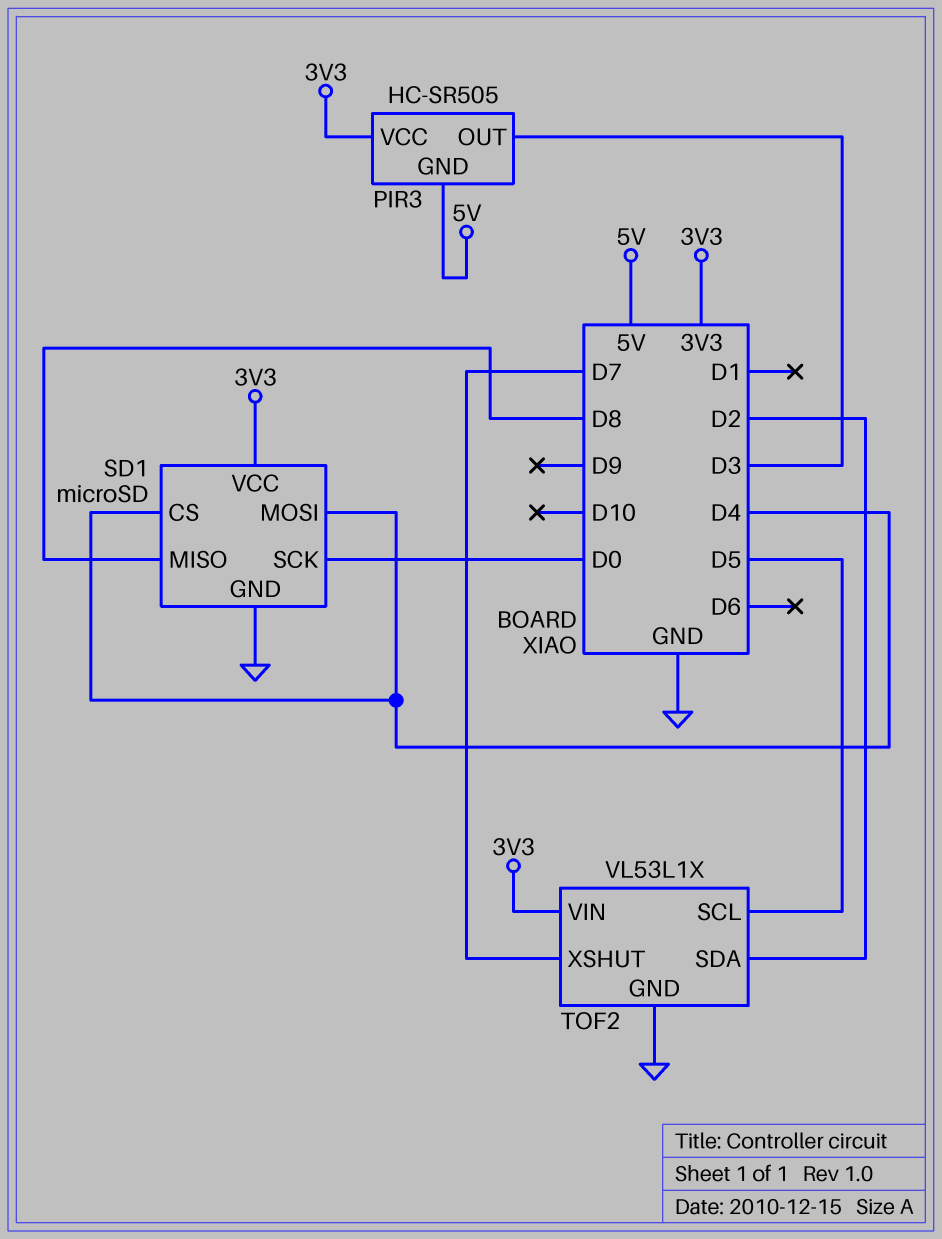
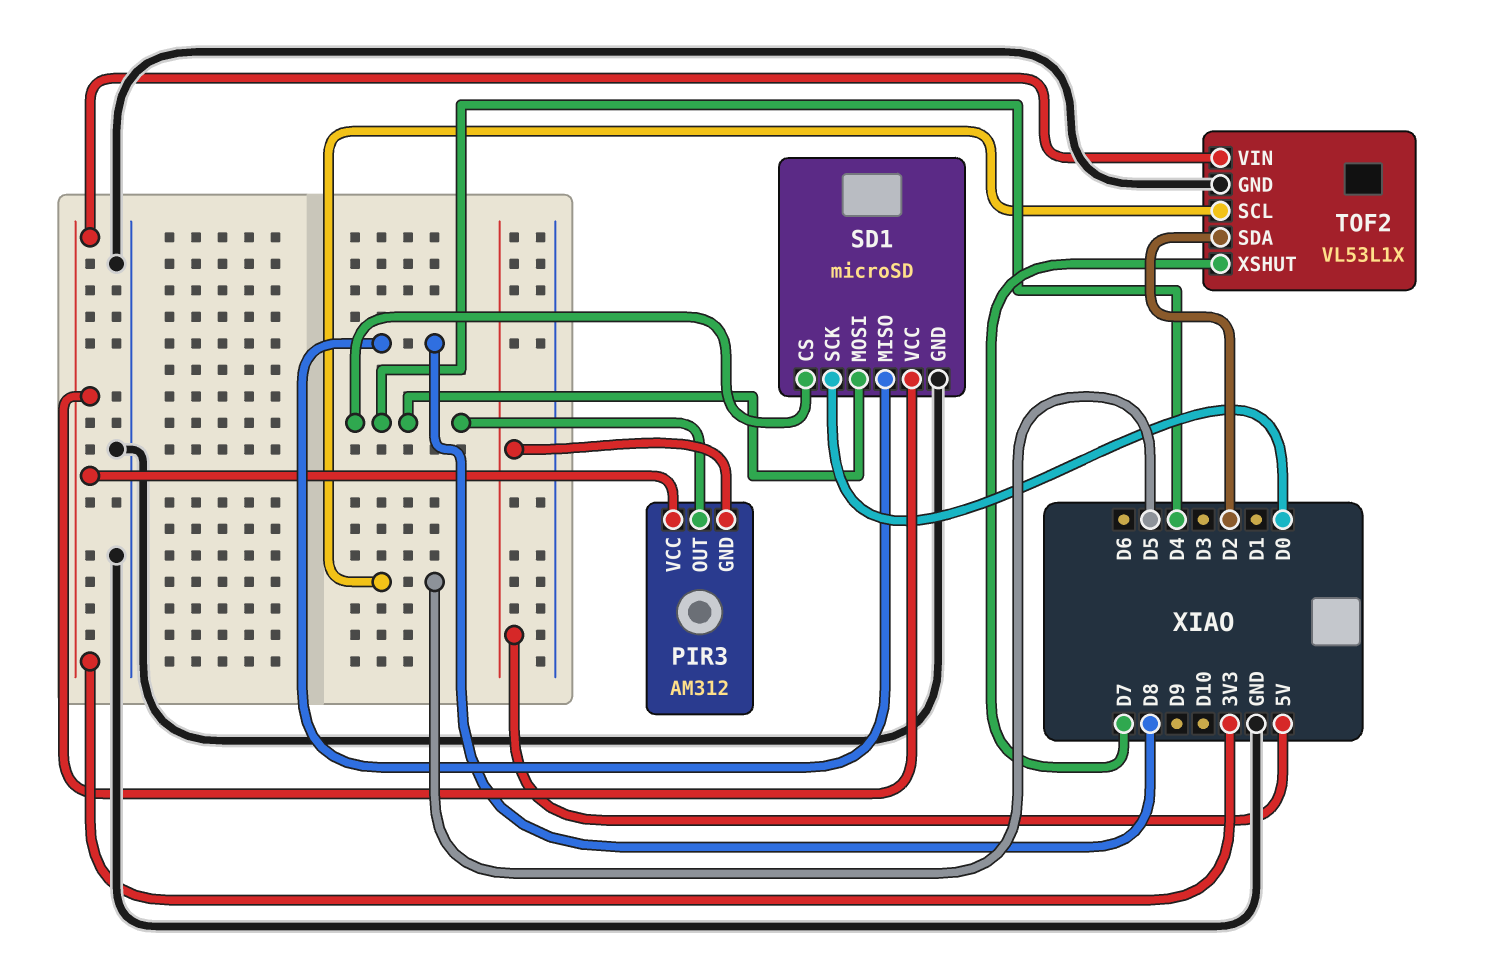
PIR3: HC-SR505 -> AM312
PIR3 pin OUT: D3 -> D4

